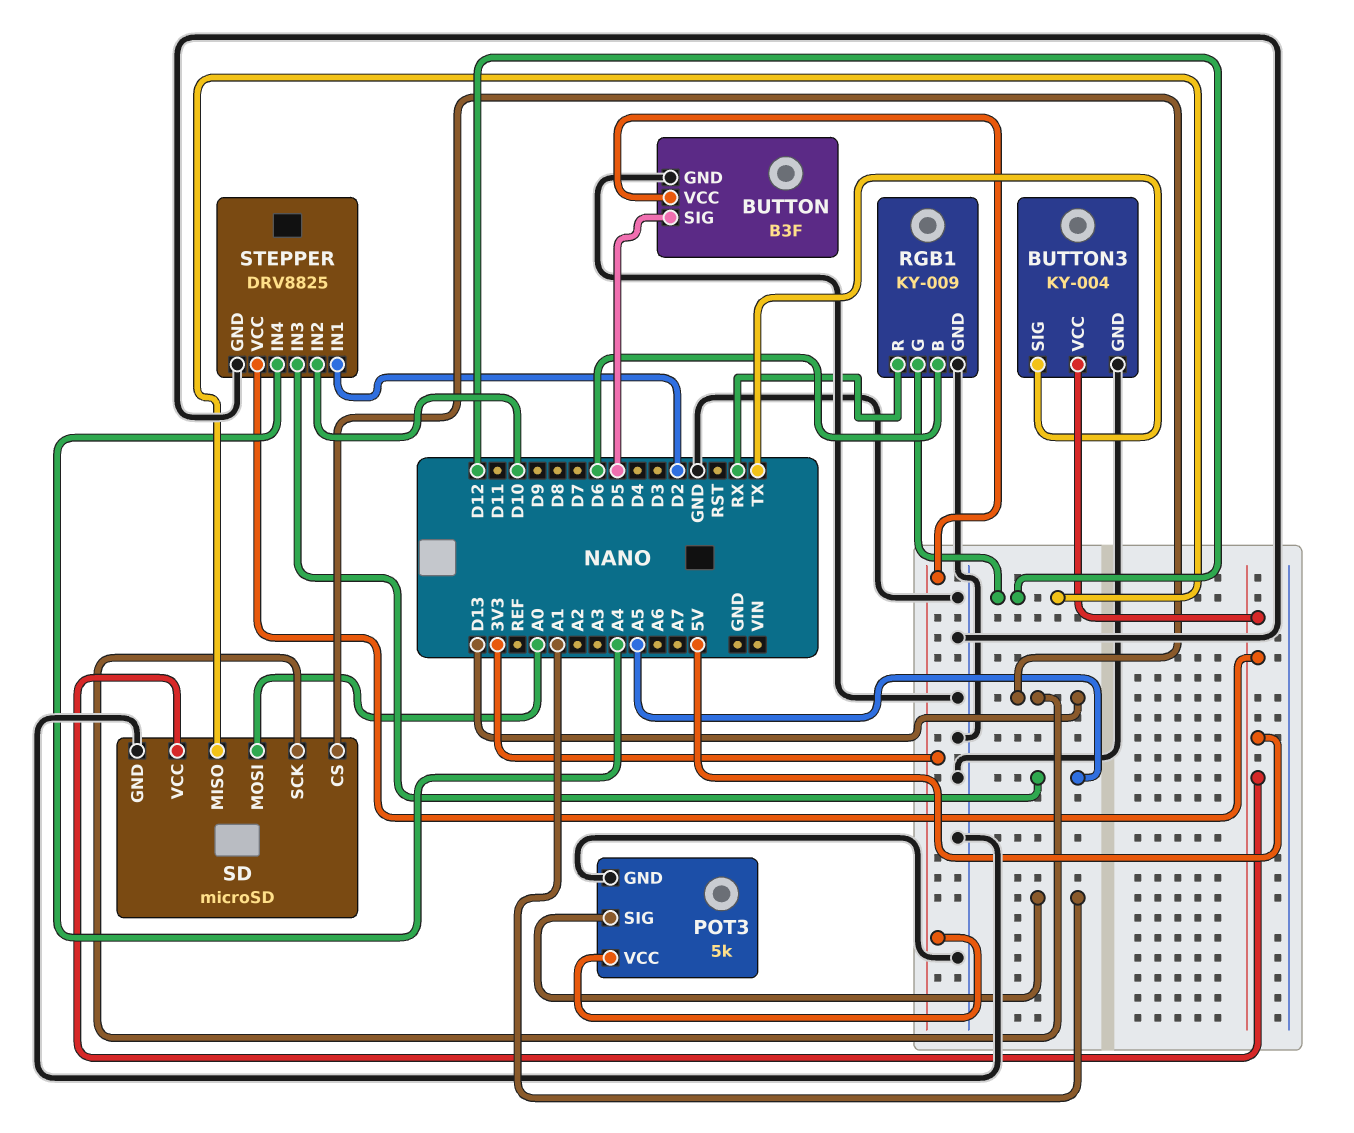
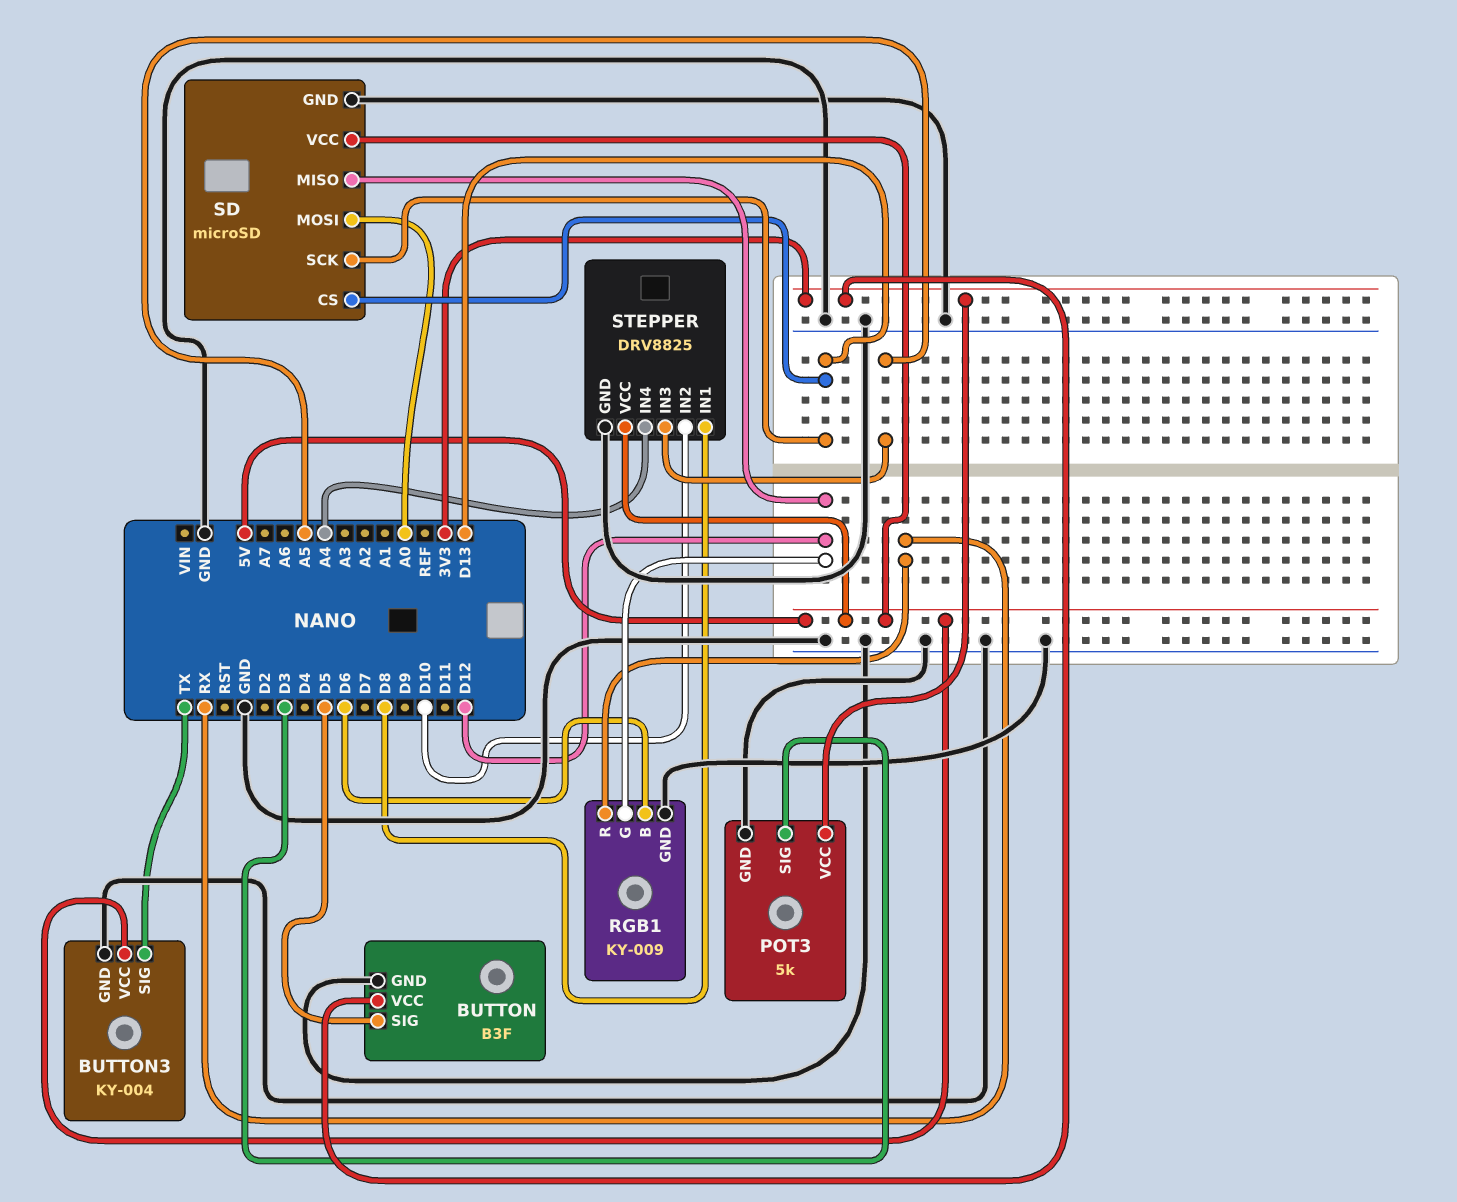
POT3 pin SIG: A1 -> D3
STEPPER pin IN1: D2 -> D8

